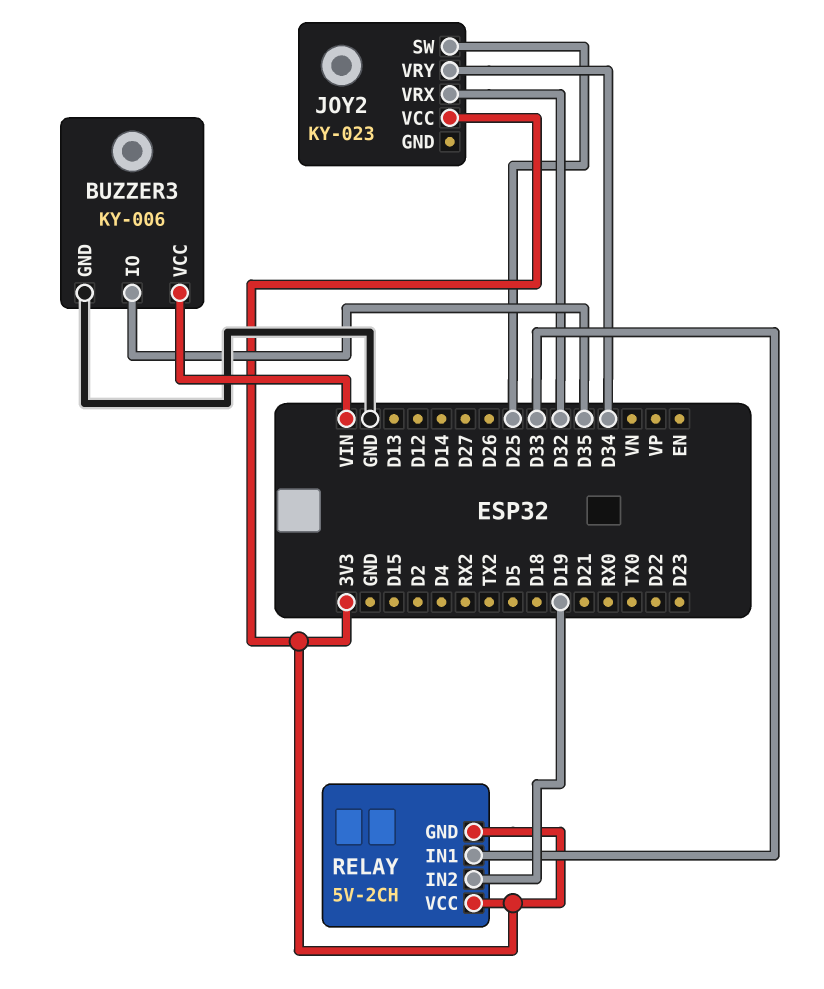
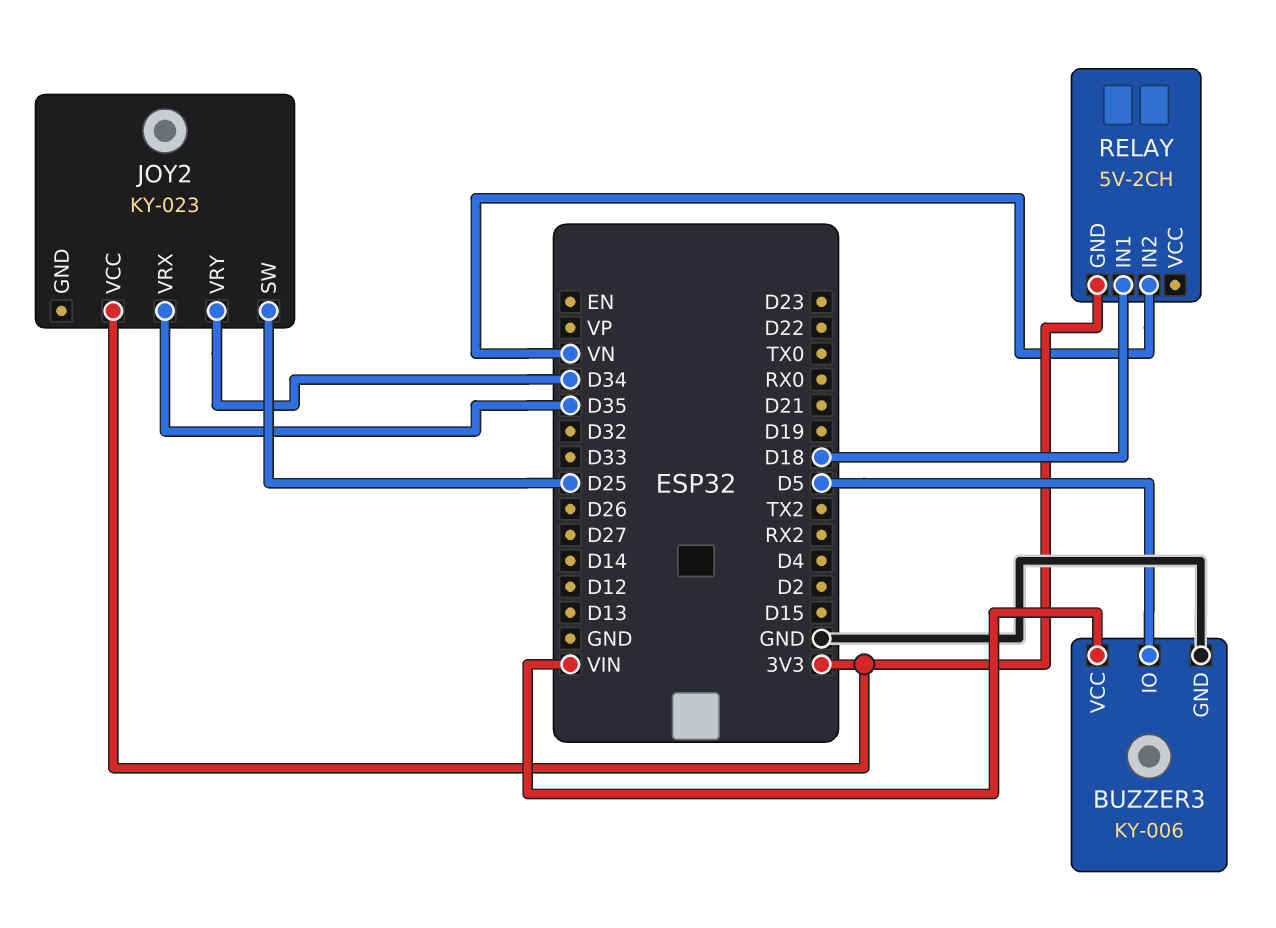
BUZZER3 pin IO: D35 -> D5
JOY2 pin VRX: D32 -> D35
RELAY pin IN1: D33 -> D18
RELAY pin IN2: D19 -> VN
RELAY pin VCC: 3V3 -> none

